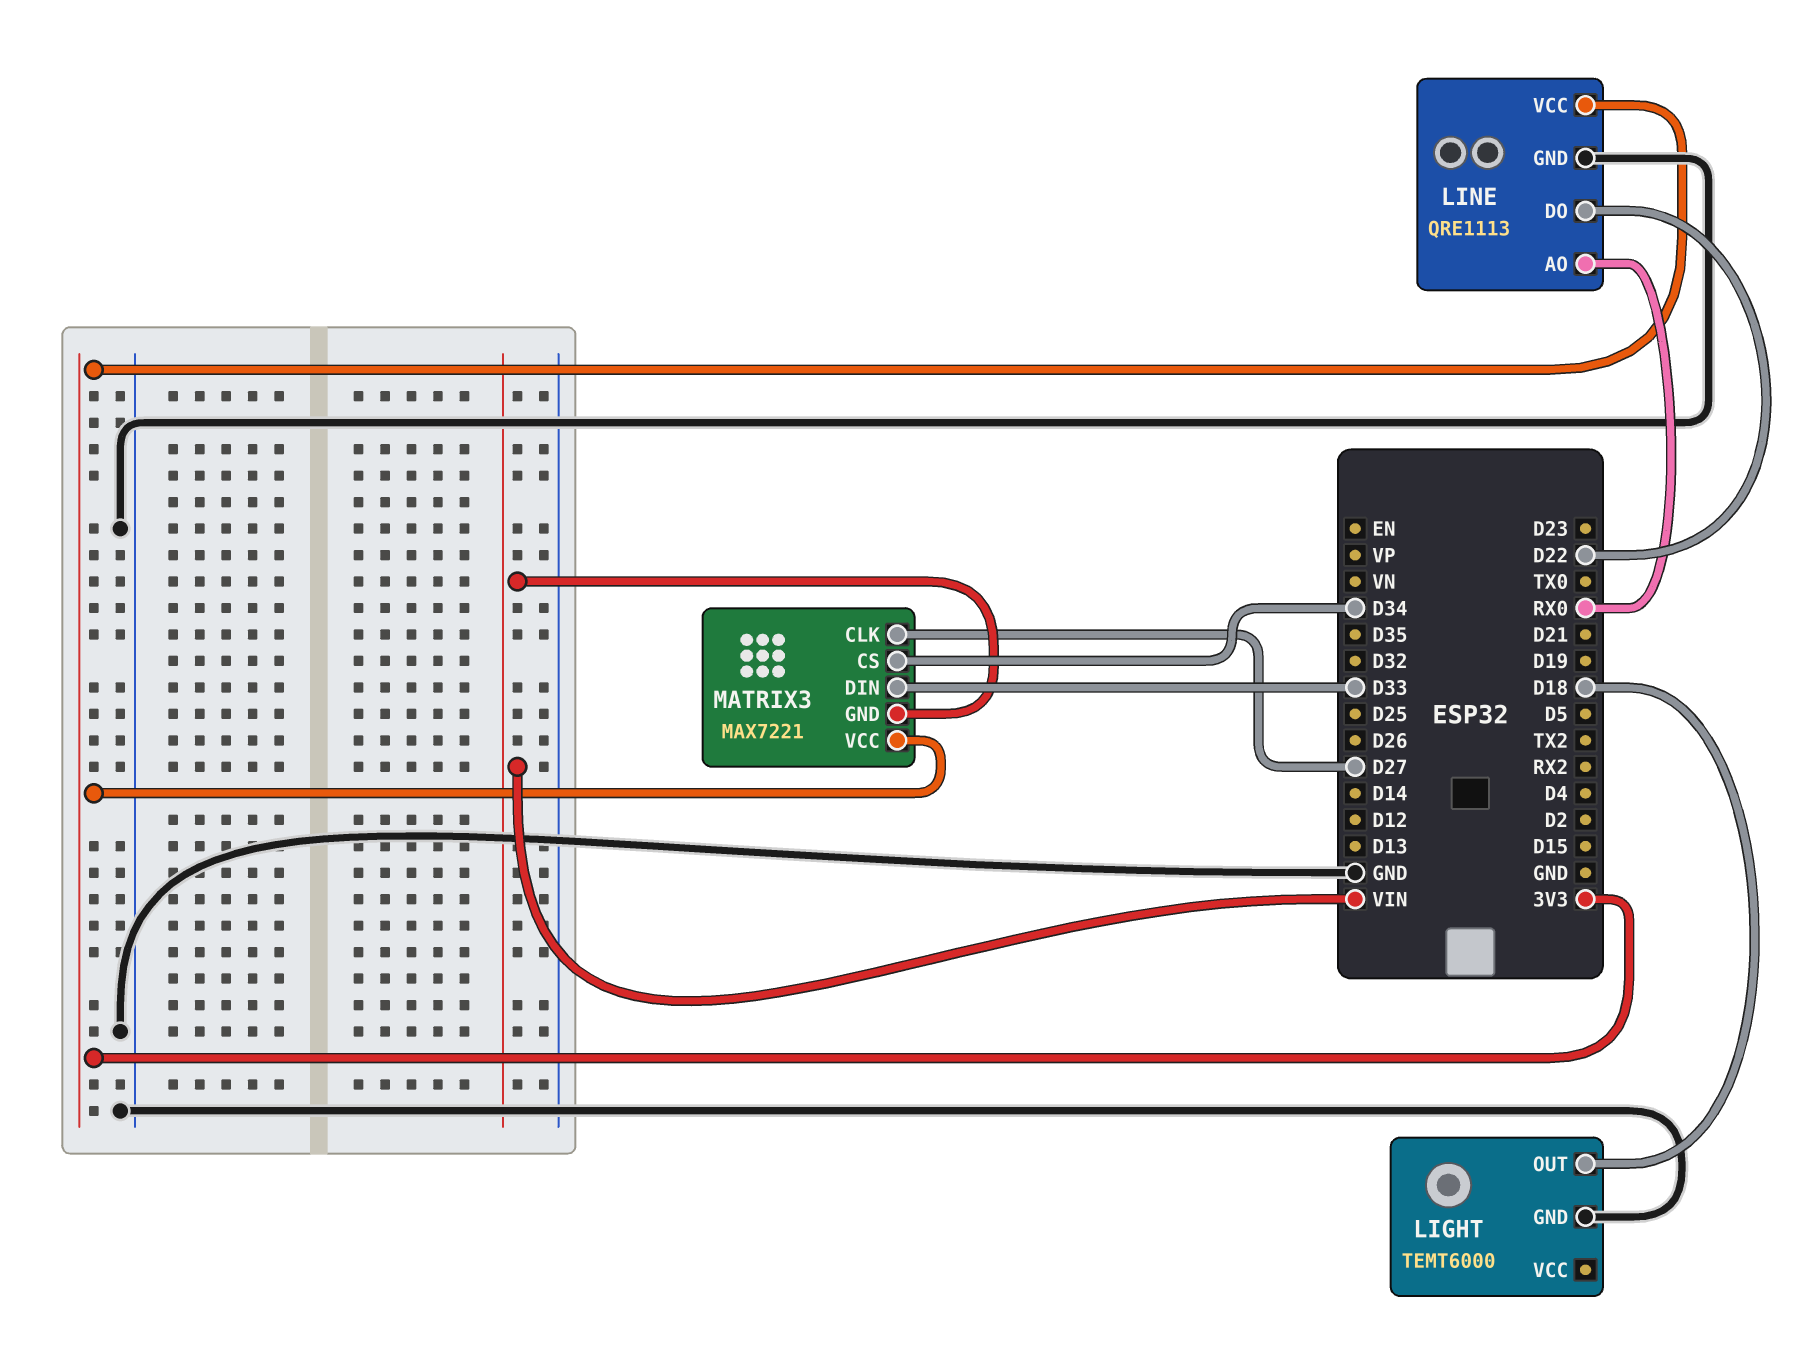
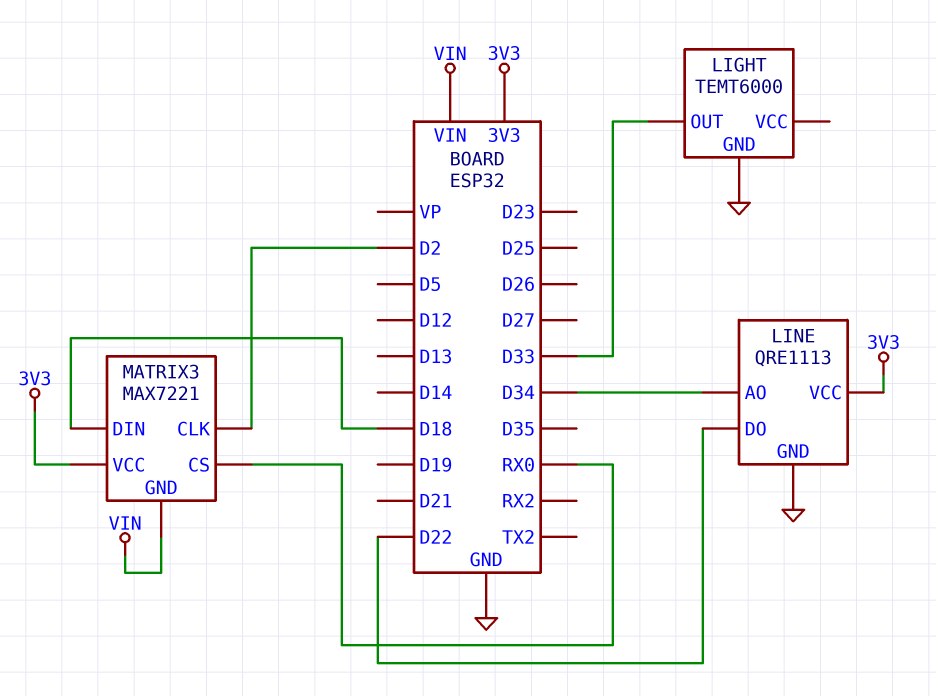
LIGHT pin OUT: D18 -> D33
LINE pin AO: RX0 -> D34
MATRIX3 pin CLK: D27 -> D2
MATRIX3 pin CS: D34 -> RX0
MATRIX3 pin DIN: D33 -> D18

